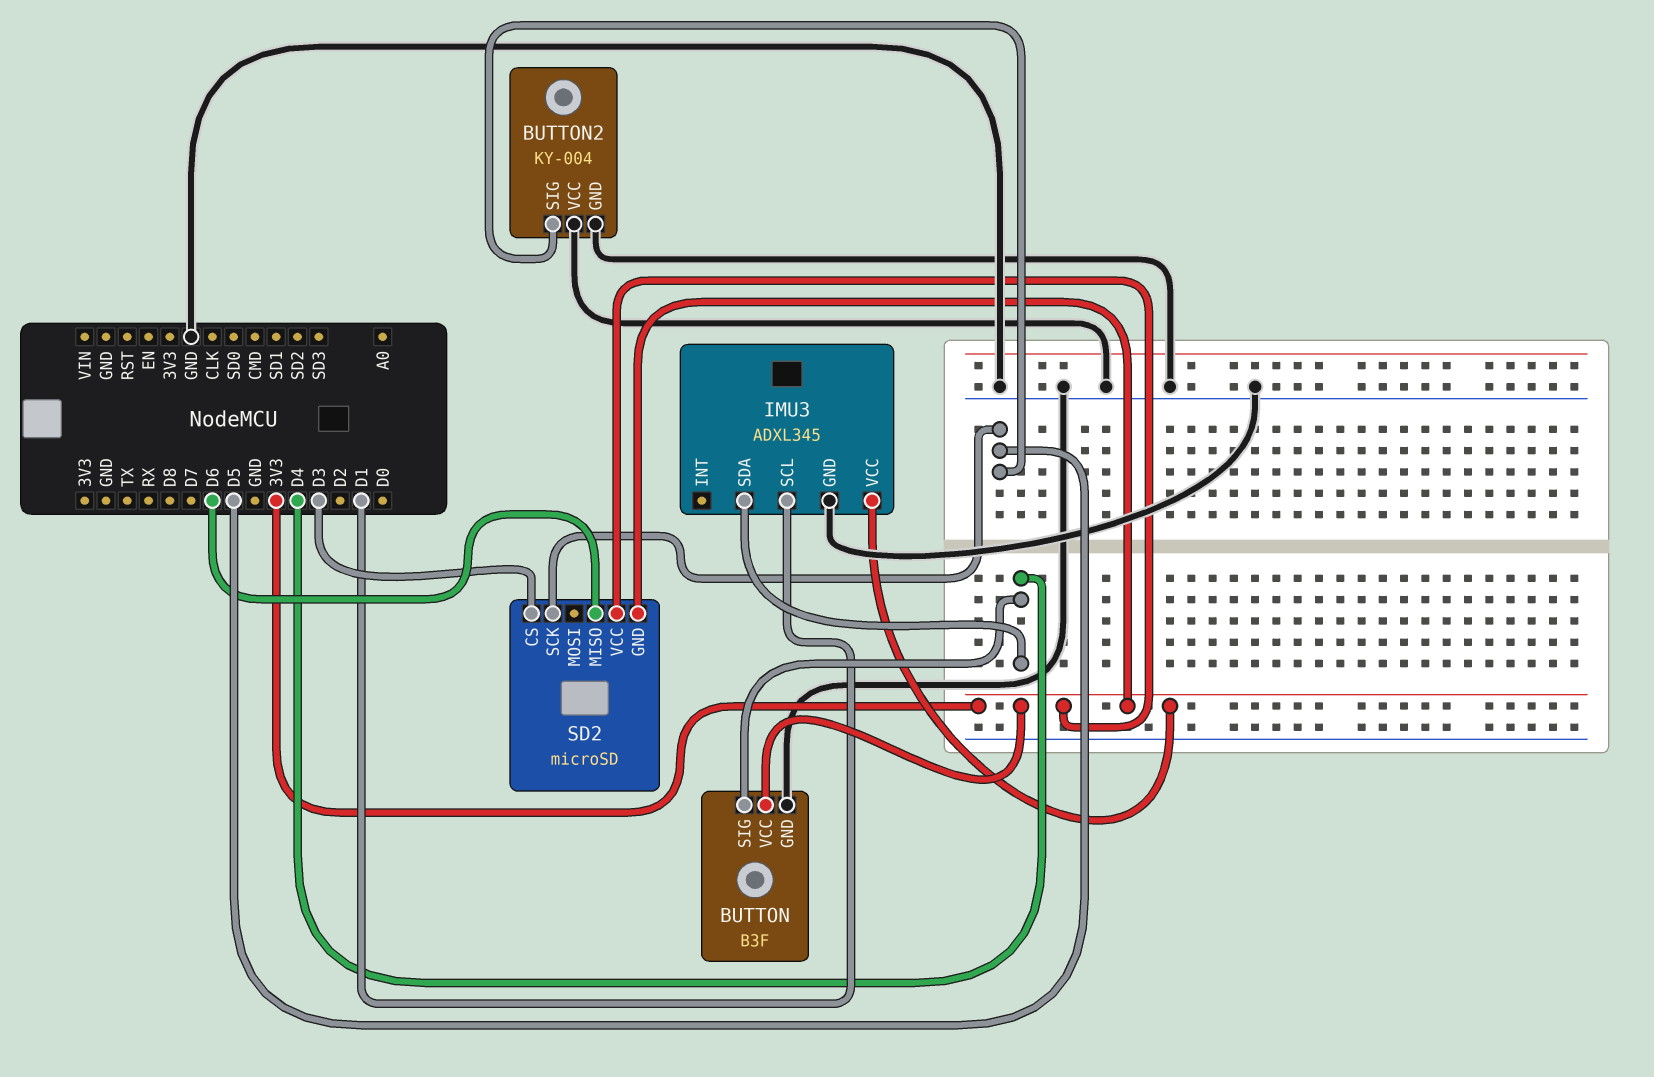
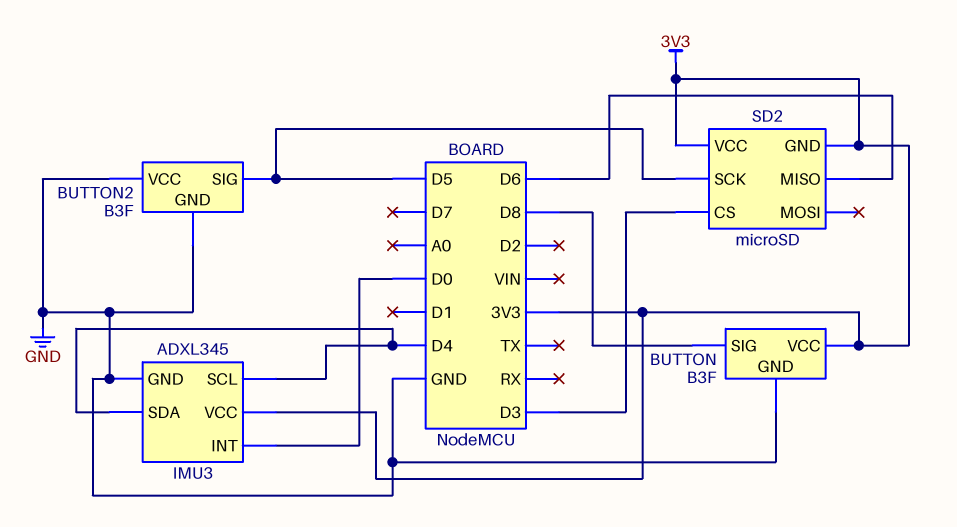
BUTTON pin SIG: D4 -> D8
BUTTON2: KY-004 -> B3F
IMU3 pin INT: none -> D0
IMU3 pin SCL: D1 -> D4

